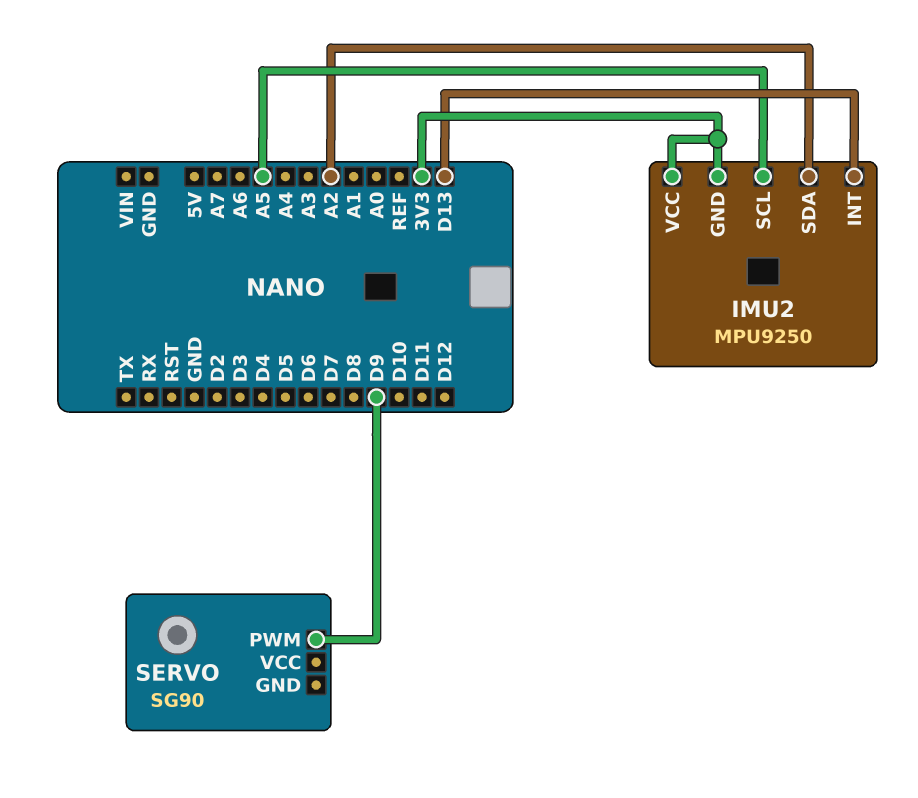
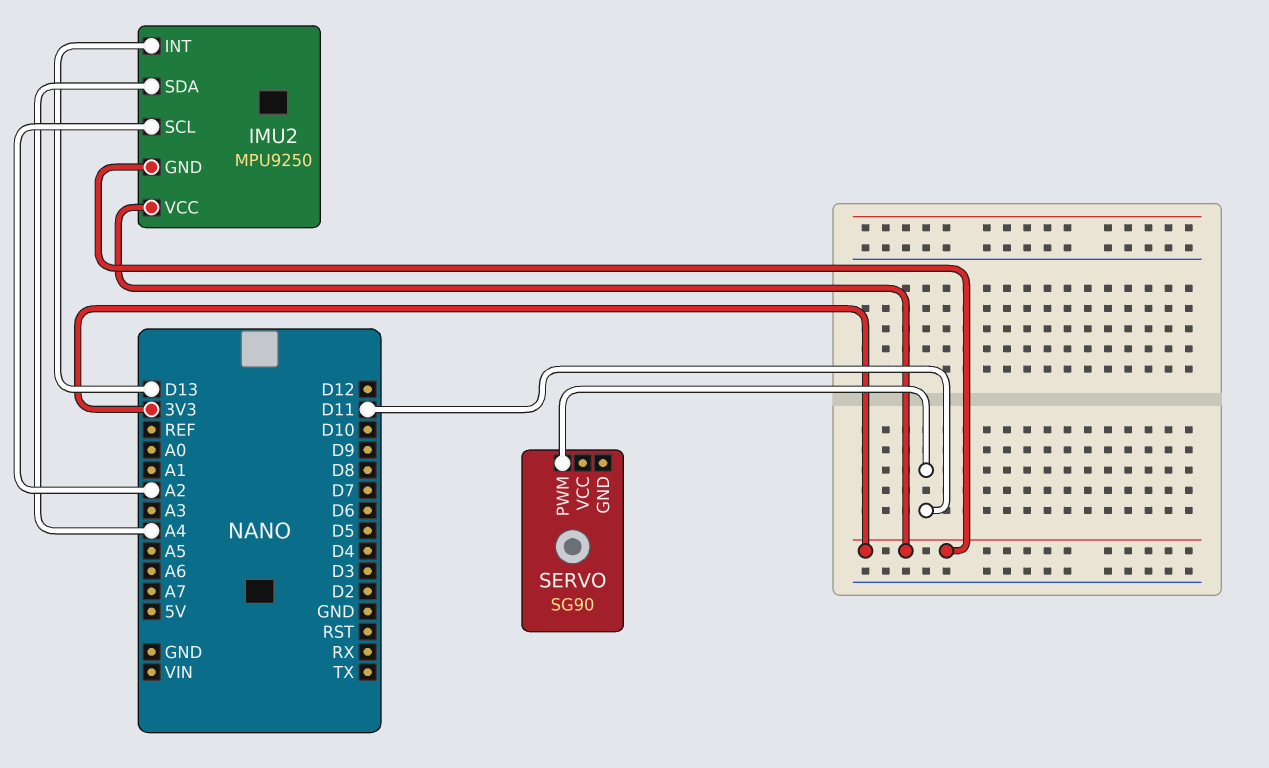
IMU2 pin SCL: A5 -> A2
IMU2 pin SDA: A2 -> A4
SERVO pin PWM: D9 -> D11

